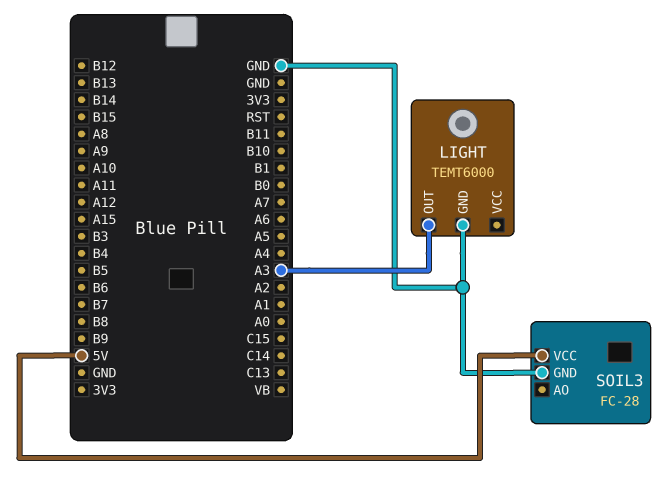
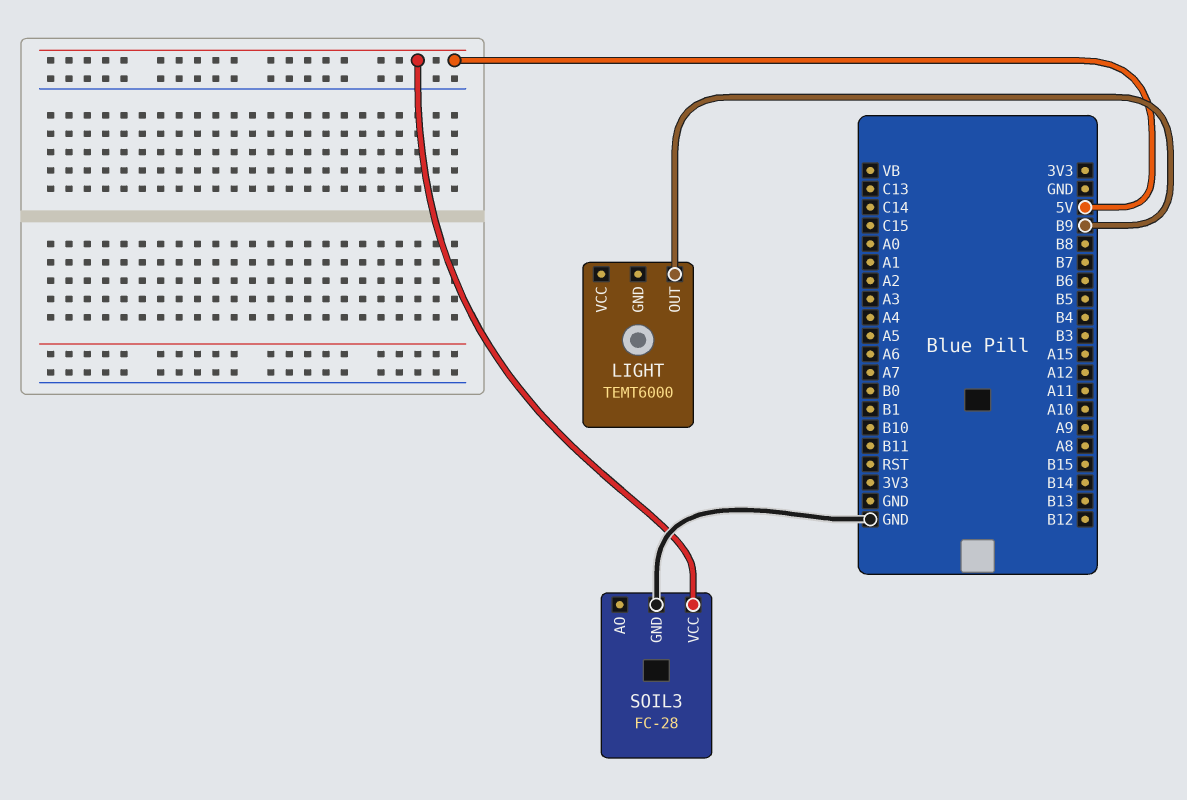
LIGHT pin GND: GND -> none
LIGHT pin OUT: A3 -> B9

